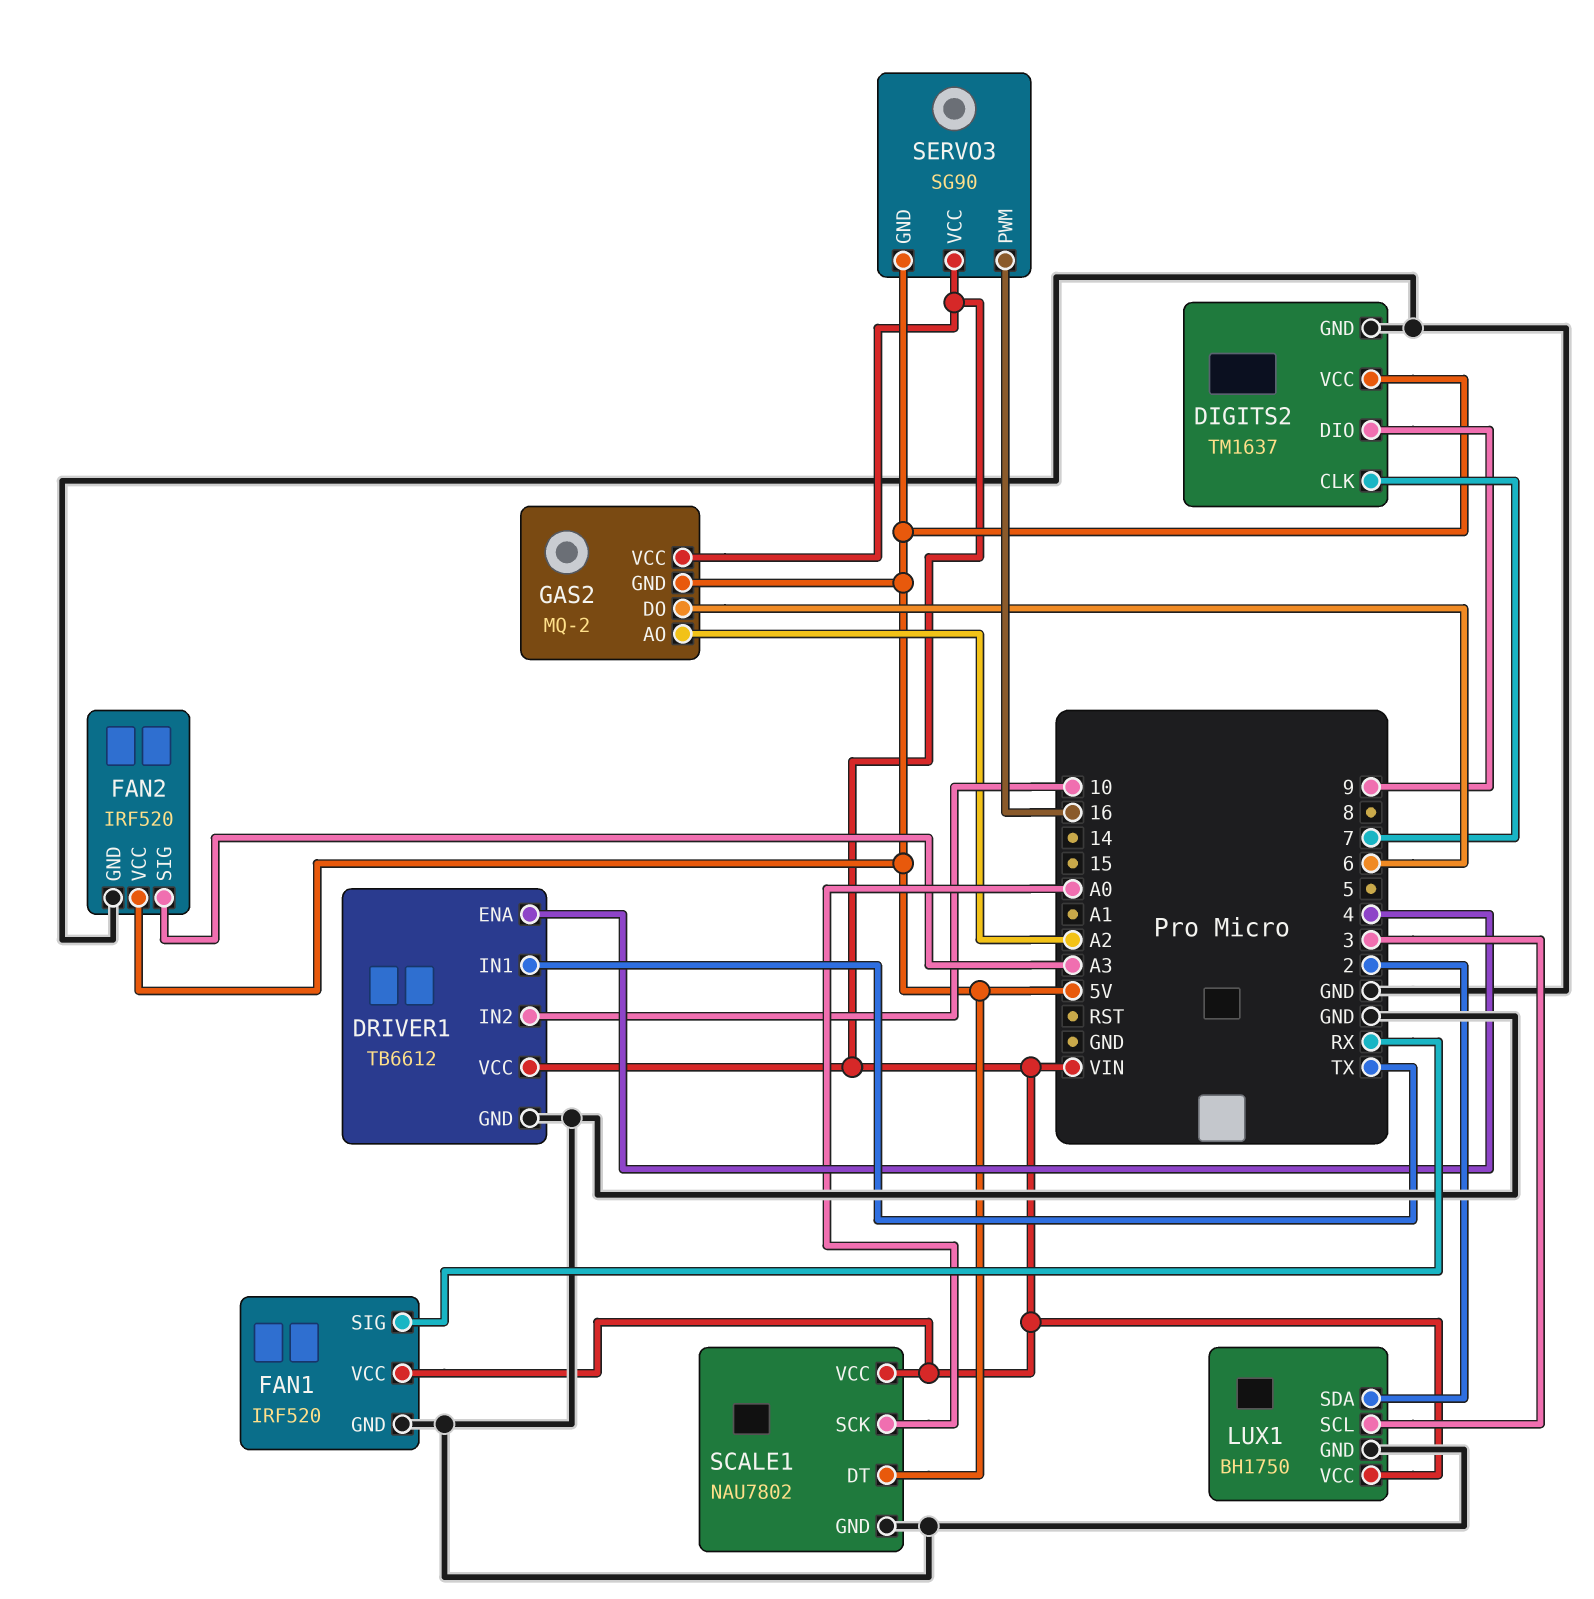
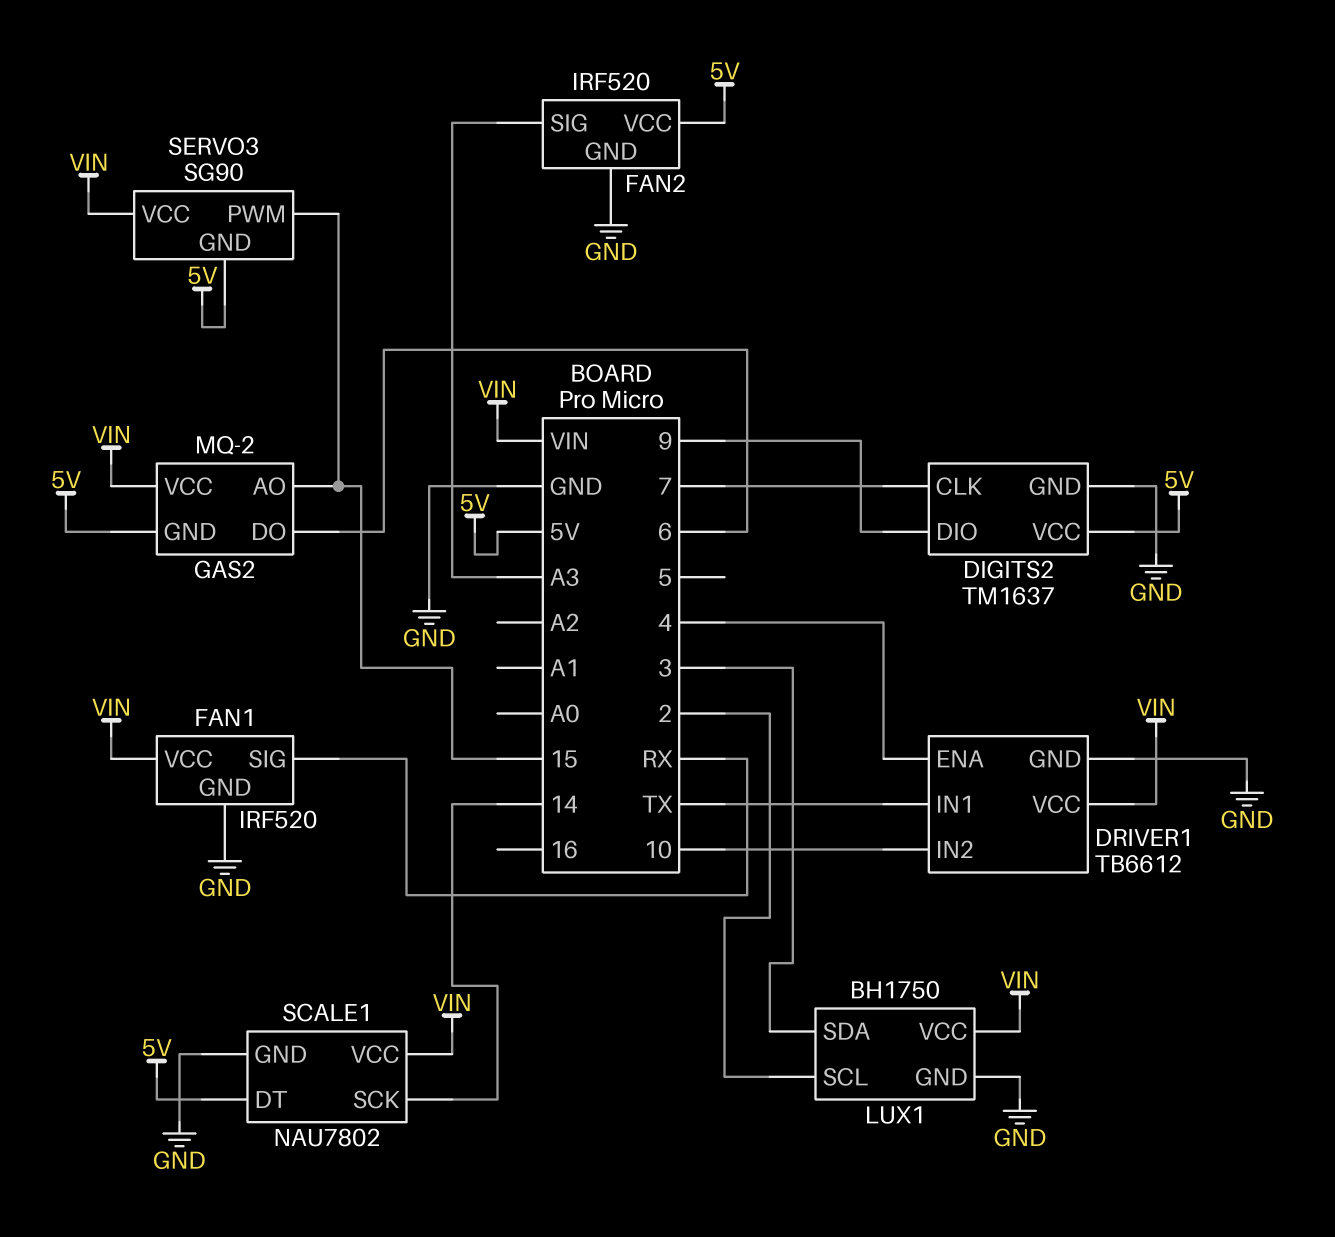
GAS2 pin AO: A2 -> 15
LUX1 pin SCL: 3 -> 2
LUX1 pin SDA: 2 -> 3
SCALE1 pin SCK: A0 -> 14
SERVO3 pin PWM: 16 -> 15

